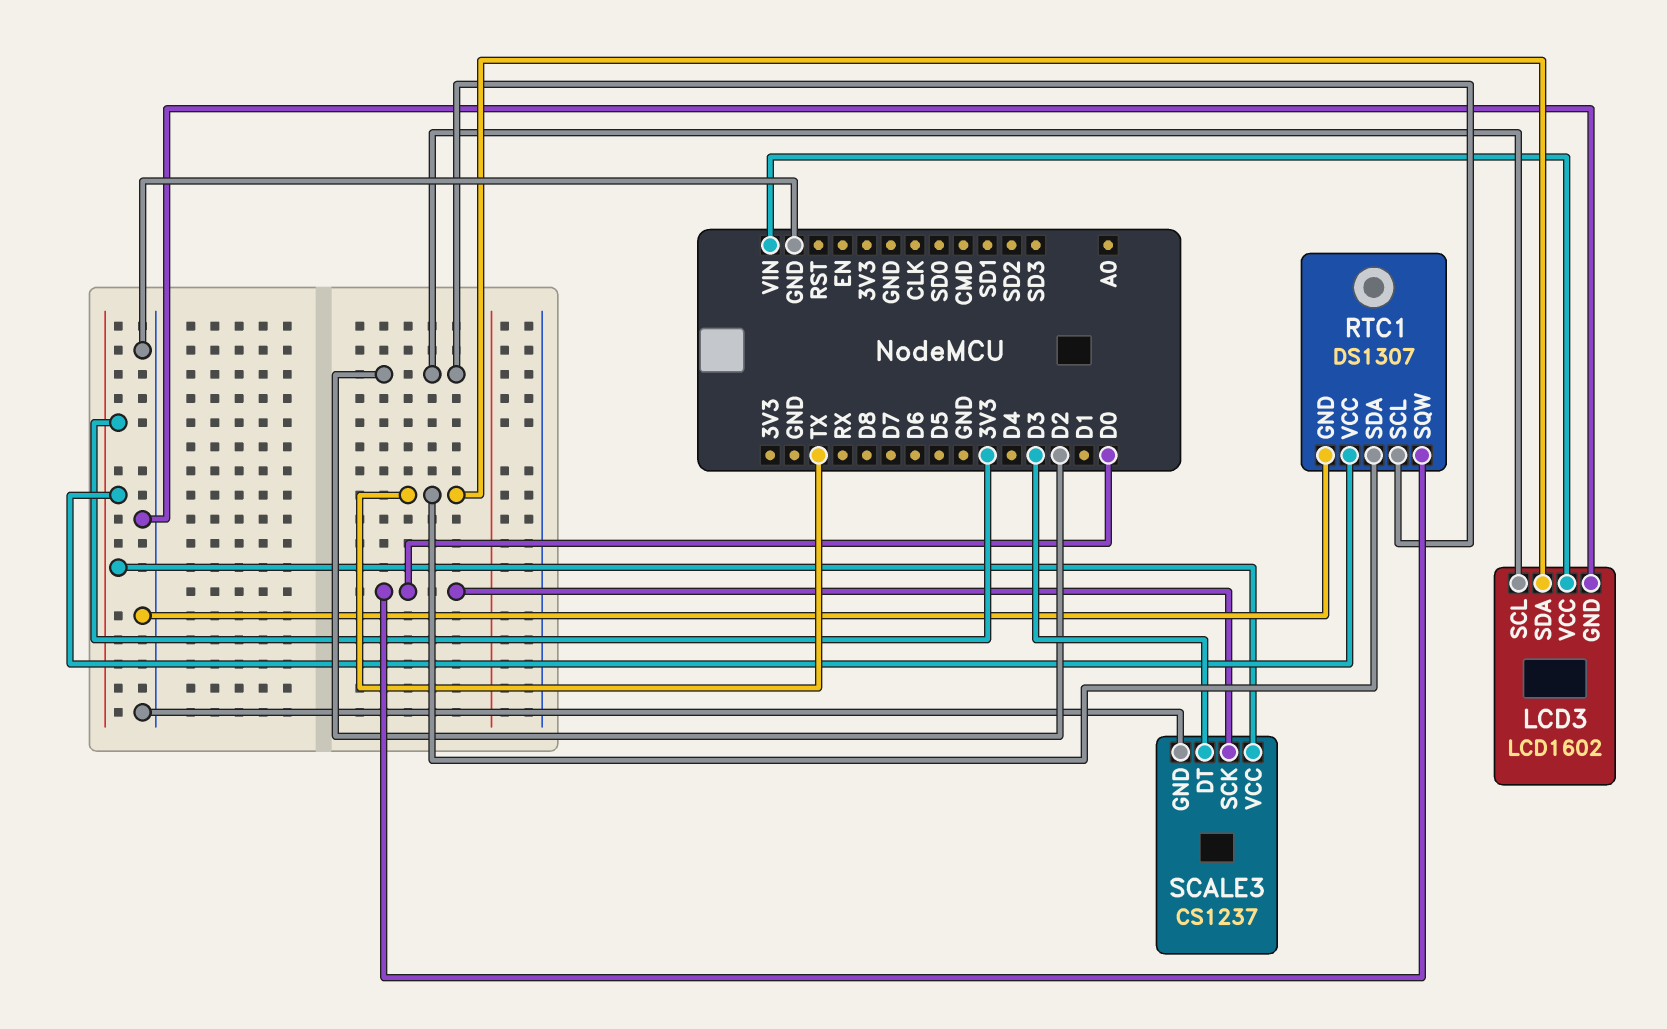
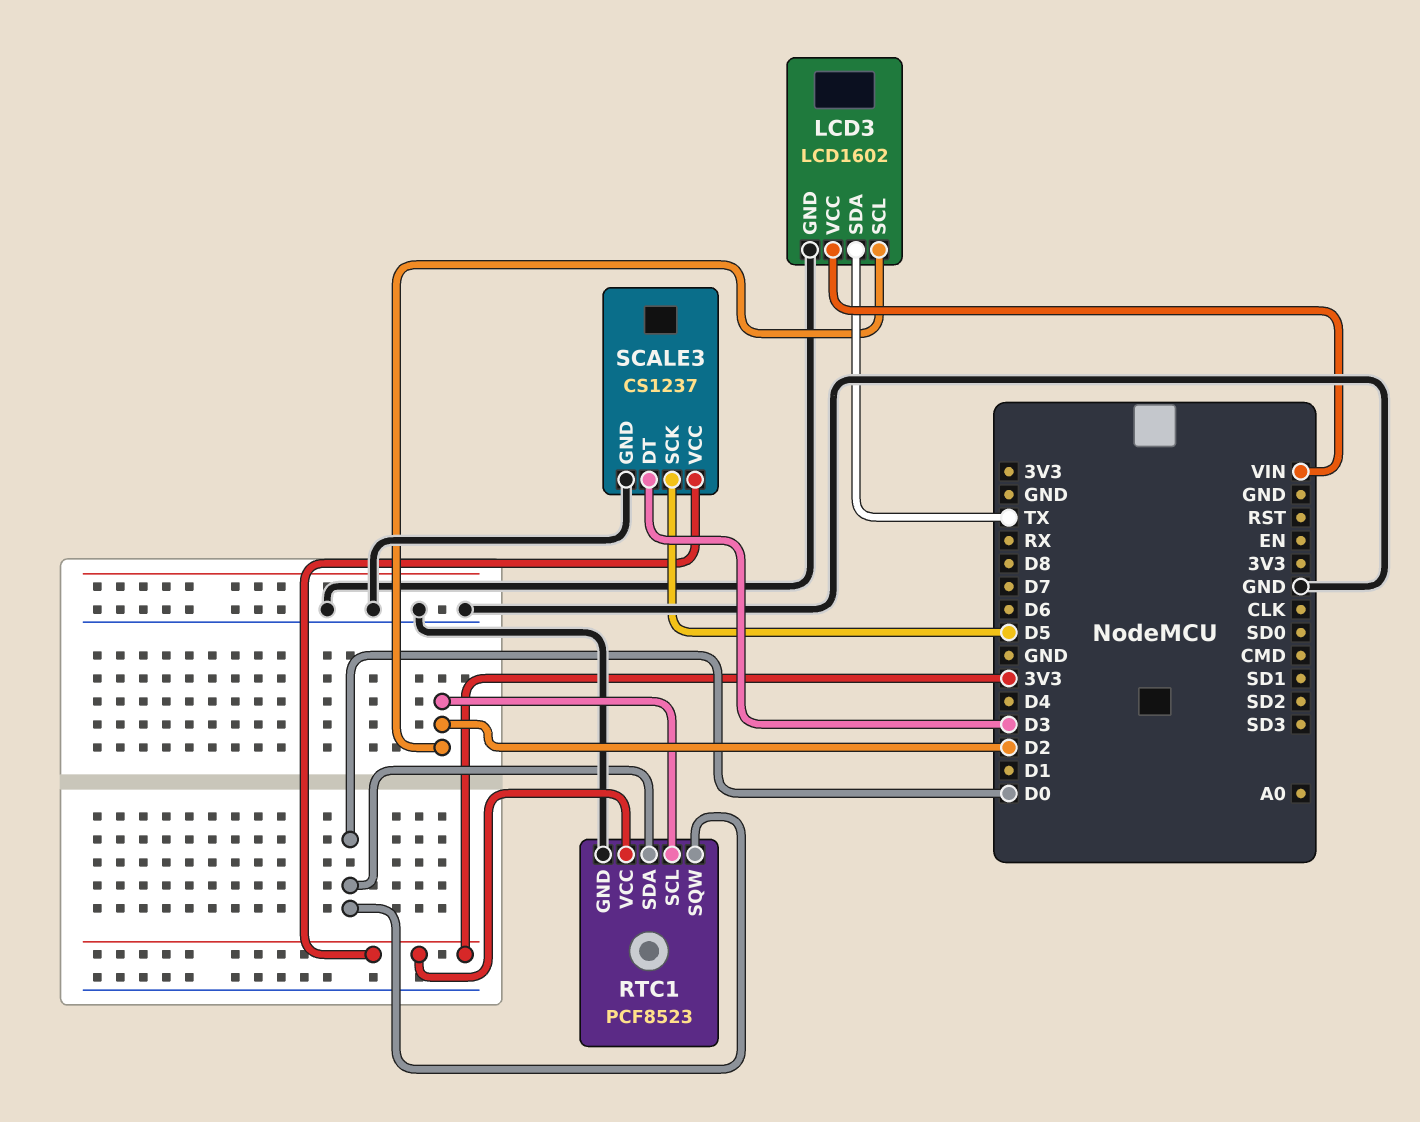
RTC1: DS1307 -> PCF8523
RTC1 pin SDA: TX -> D0
SCALE3 pin SCK: D0 -> D5

